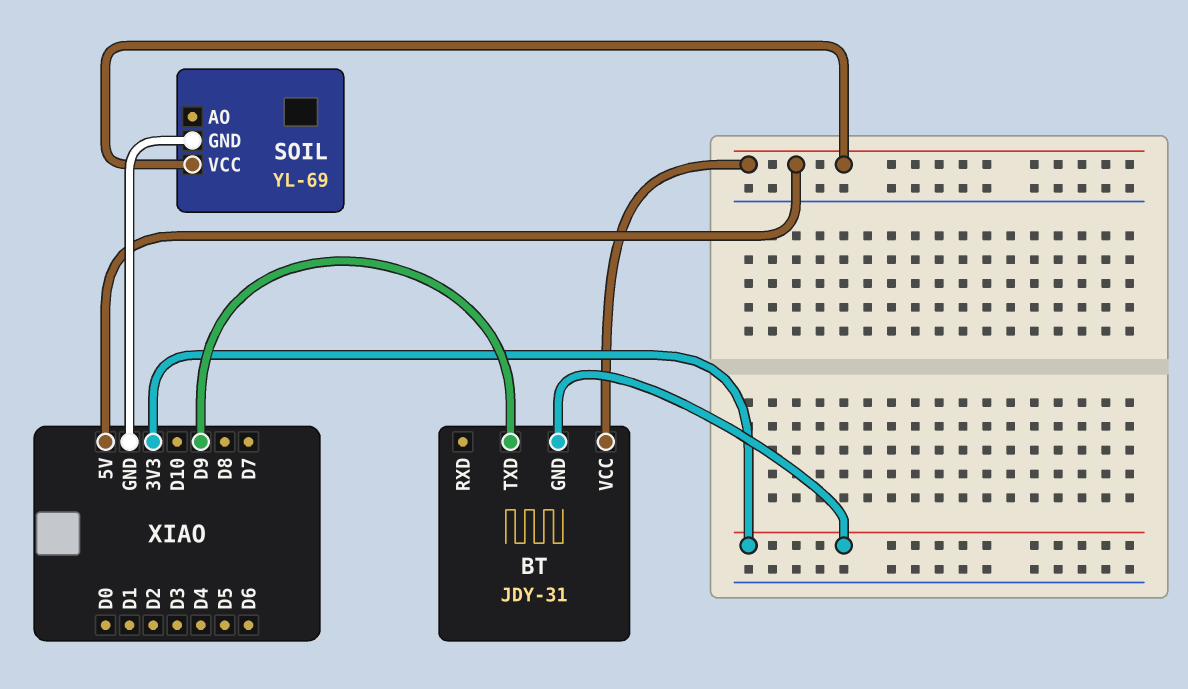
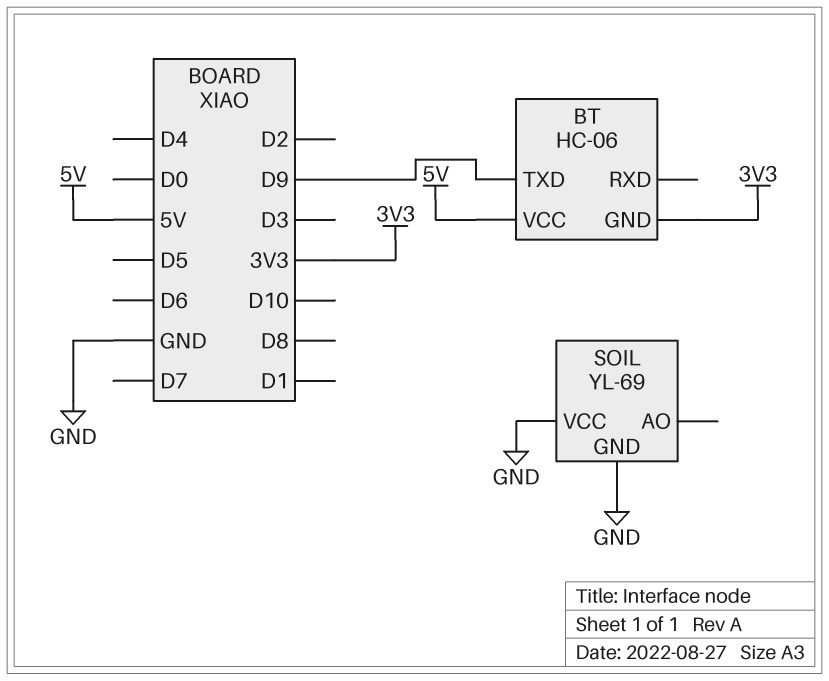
BT: JDY-31 -> HC-06
SOIL pin VCC: 5V -> GND

